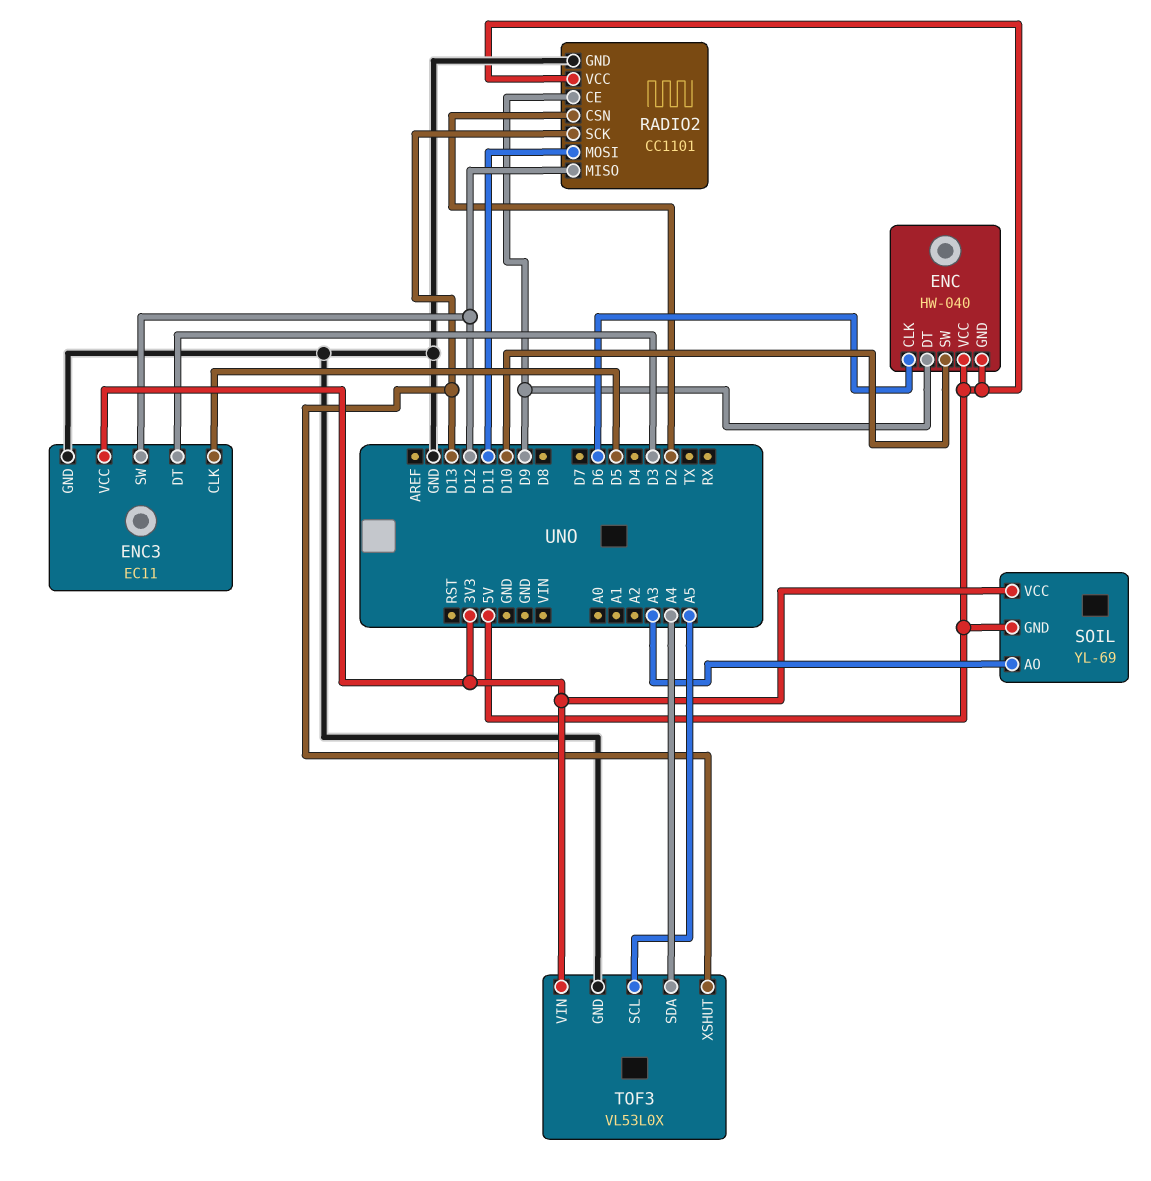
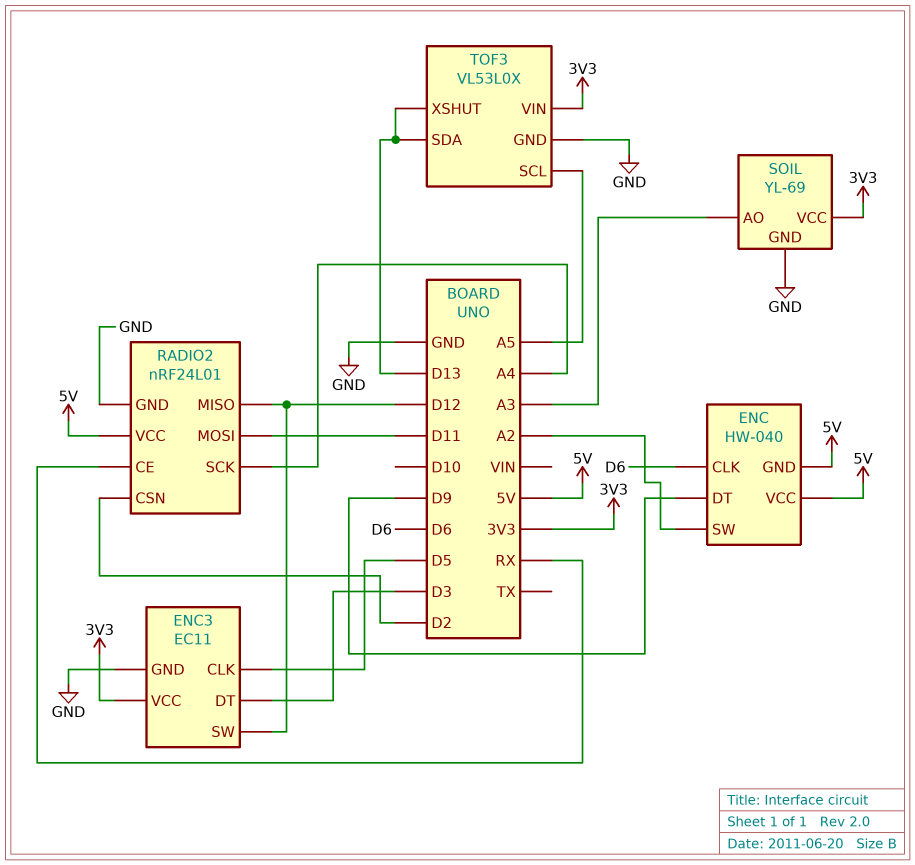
ENC pin SW: D10 -> A2
RADIO2: CC1101 -> nRF24L01
RADIO2 pin CE: D9 -> RX
RADIO2 pin SCK: D13 -> A4
SOIL pin GND: 5V -> GND
TOF3 pin SDA: A4 -> D13

